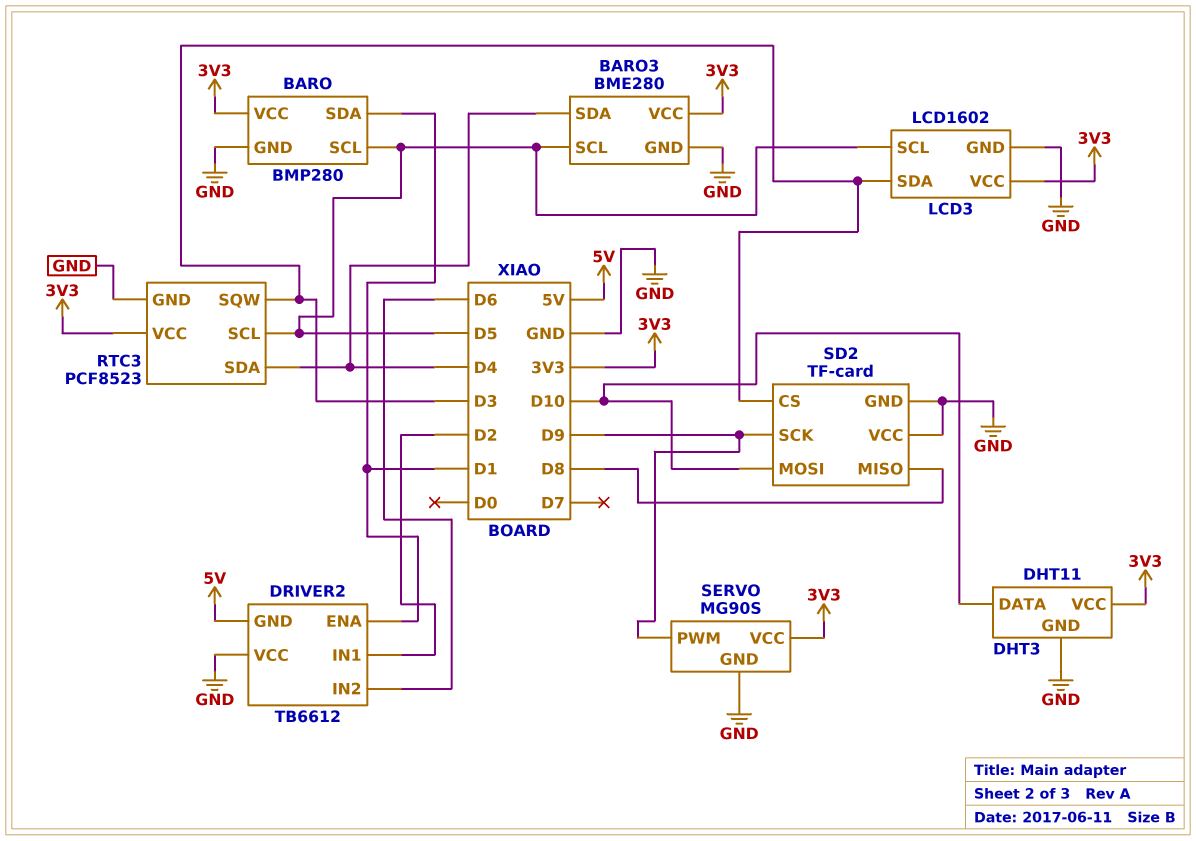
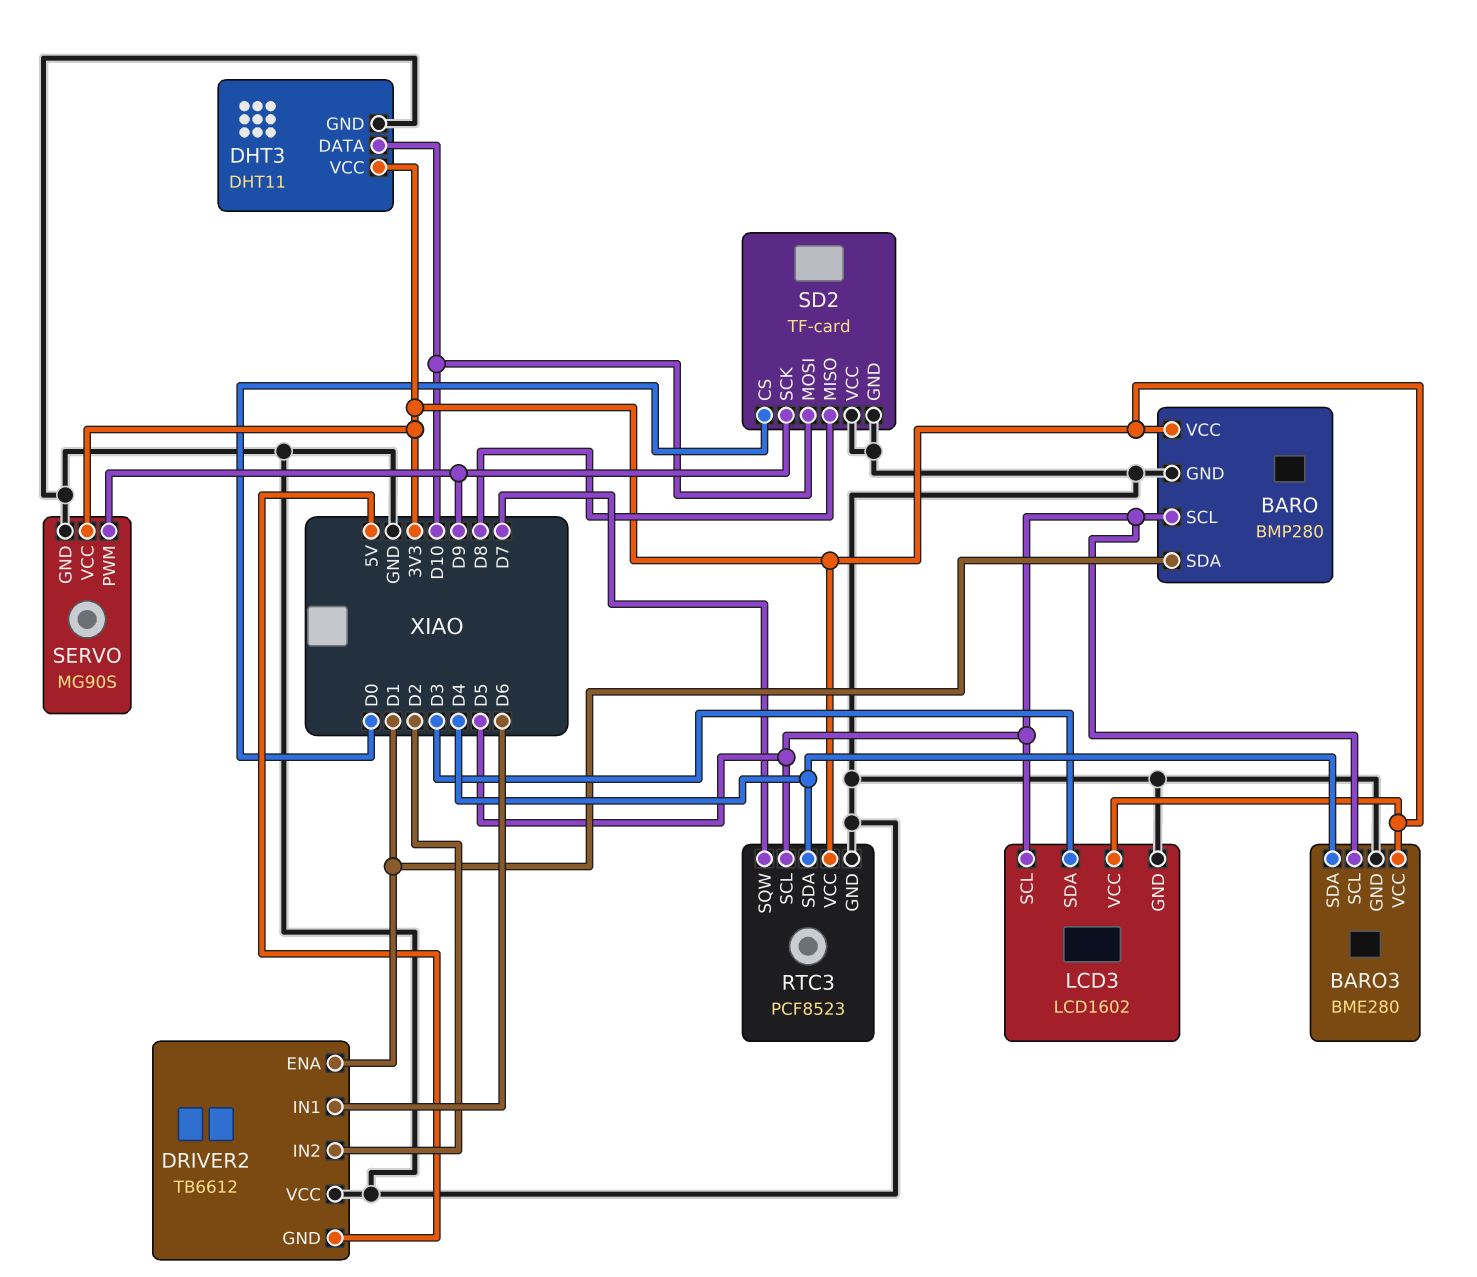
DRIVER2 pin IN1: D2 -> D6
DRIVER2 pin IN2: D6 -> D2
RTC3 pin SQW: D3 -> D7
SD2 pin CS: D3 -> D0

